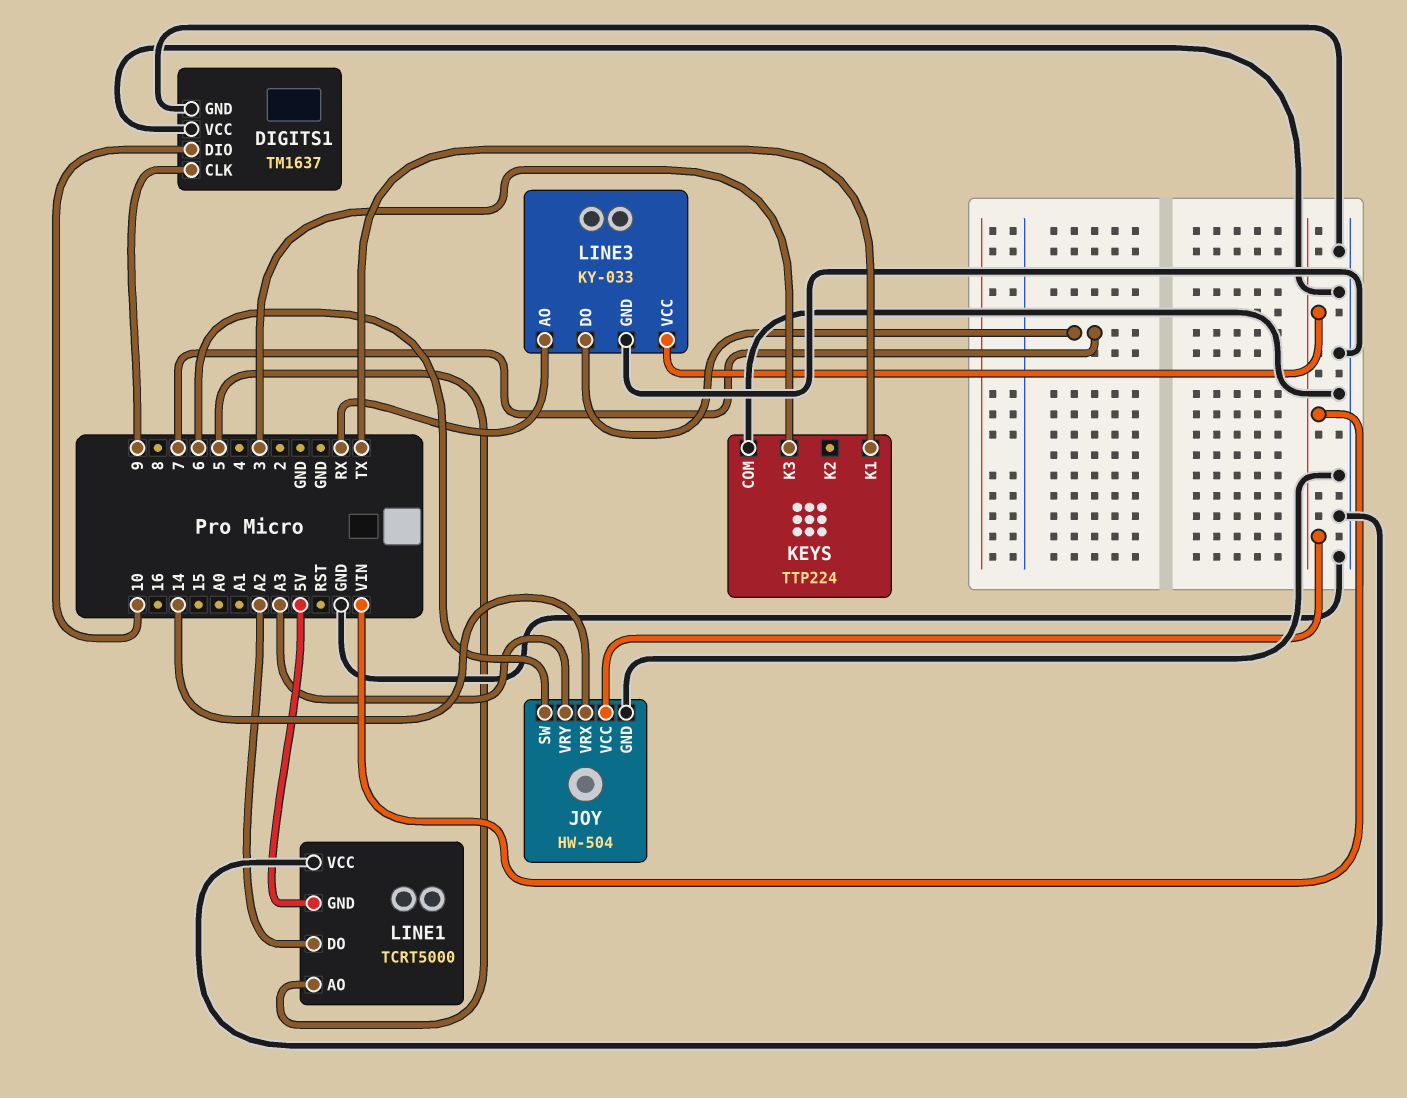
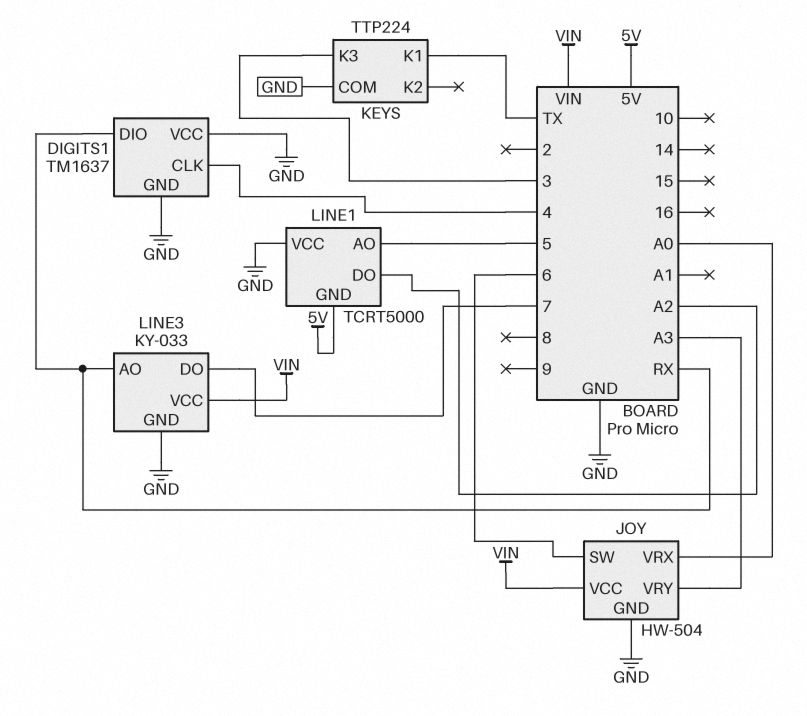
DIGITS1 pin CLK: 9 -> 4
DIGITS1 pin DIO: 10 -> RX
JOY pin VRX: 14 -> A0

